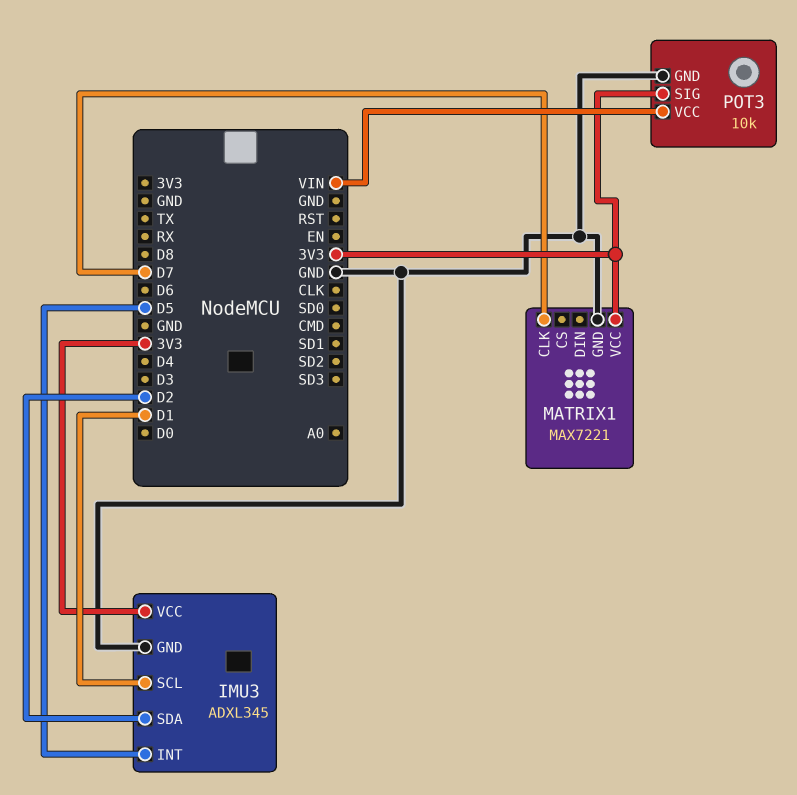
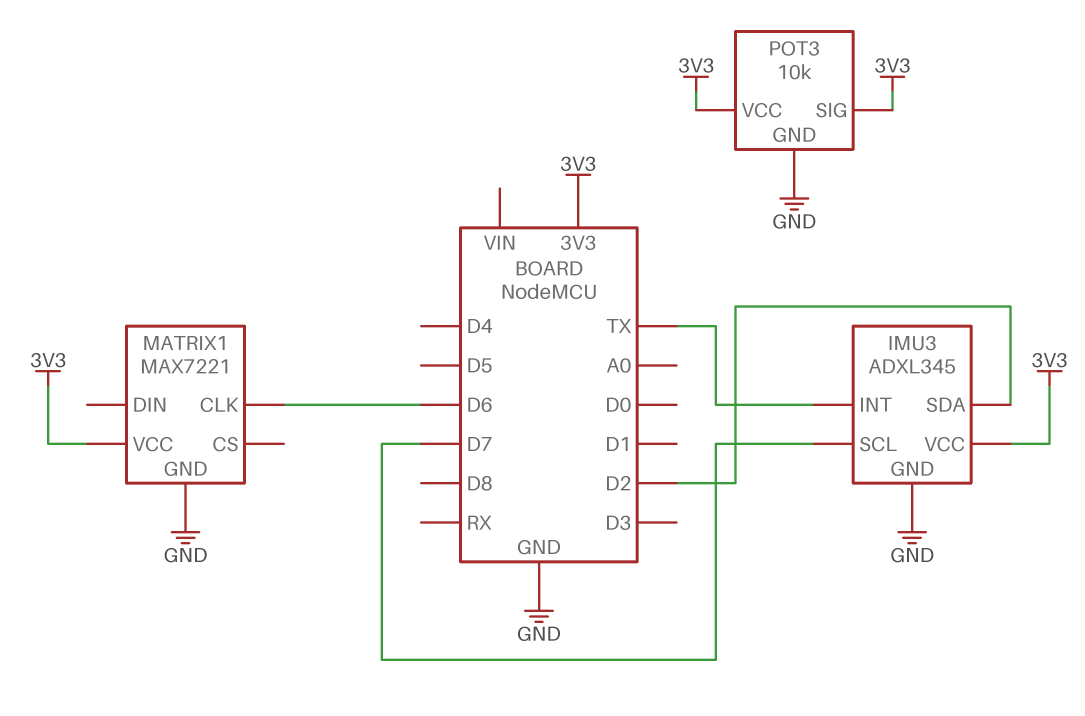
IMU3 pin INT: D5 -> TX
IMU3 pin SCL: D1 -> D7
MATRIX1 pin CLK: D7 -> D6
POT3 pin VCC: VIN -> 3V3

